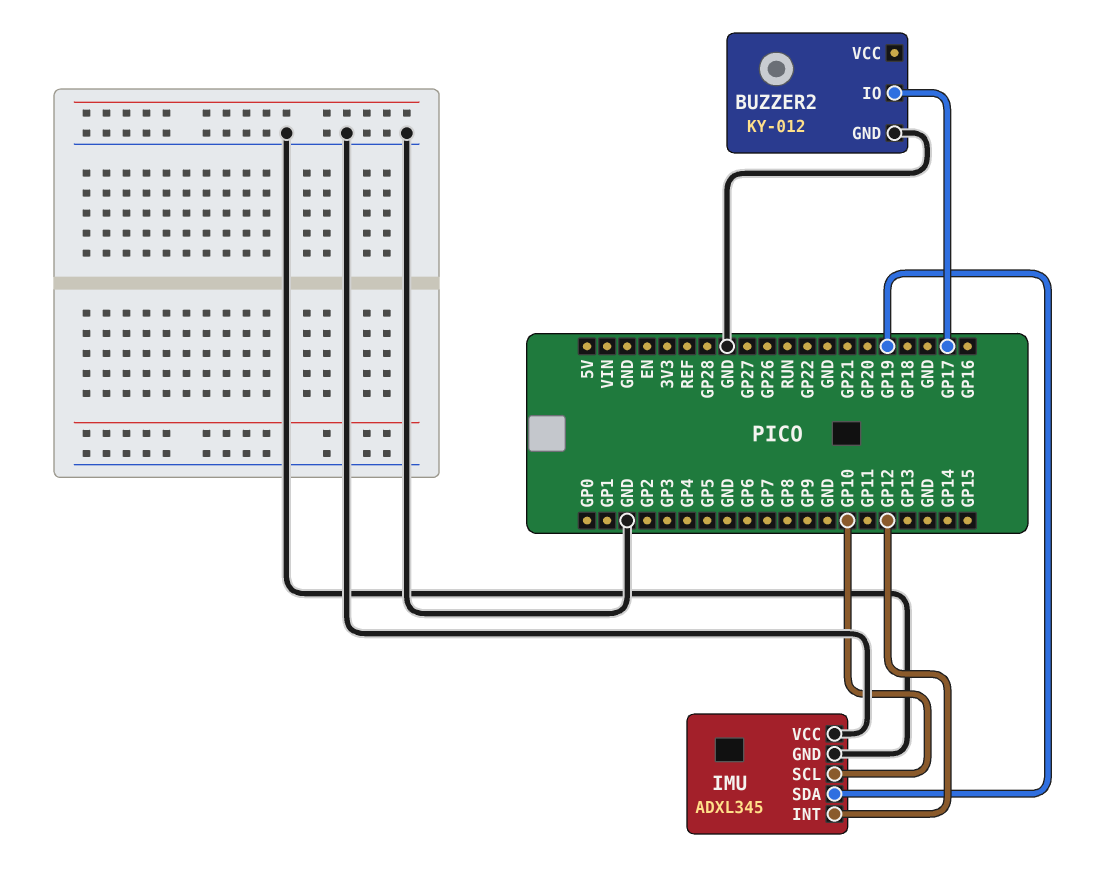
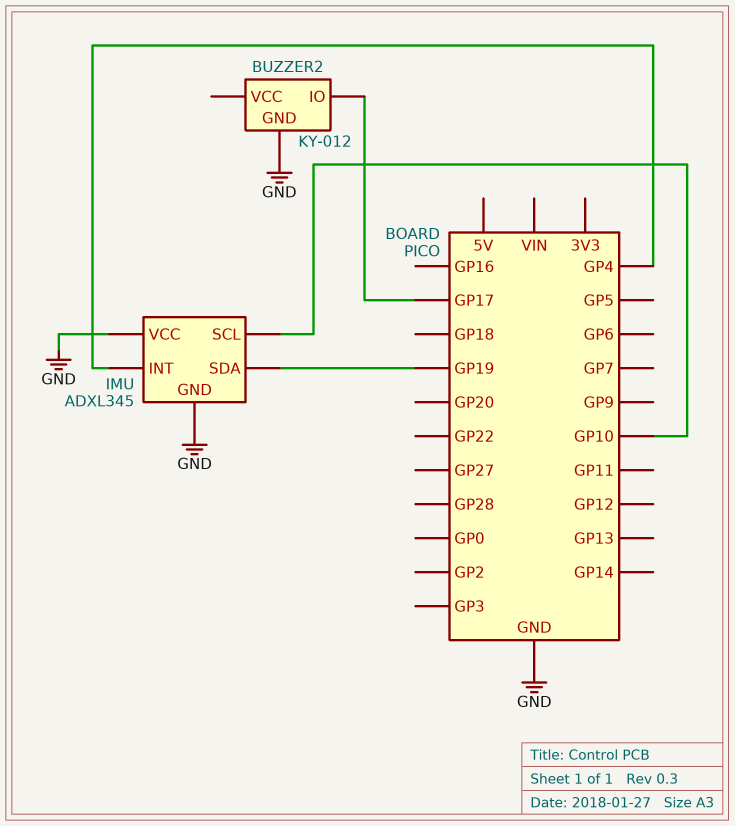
IMU pin INT: GP12 -> GP4

